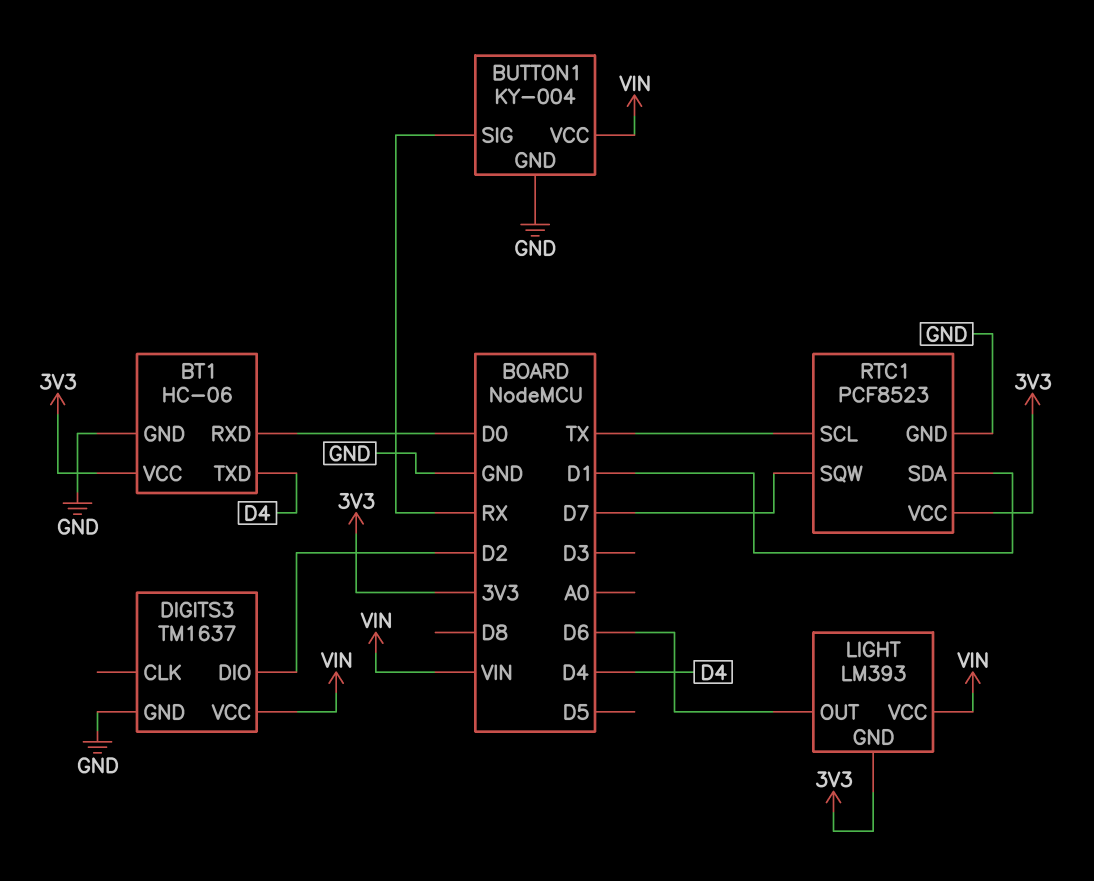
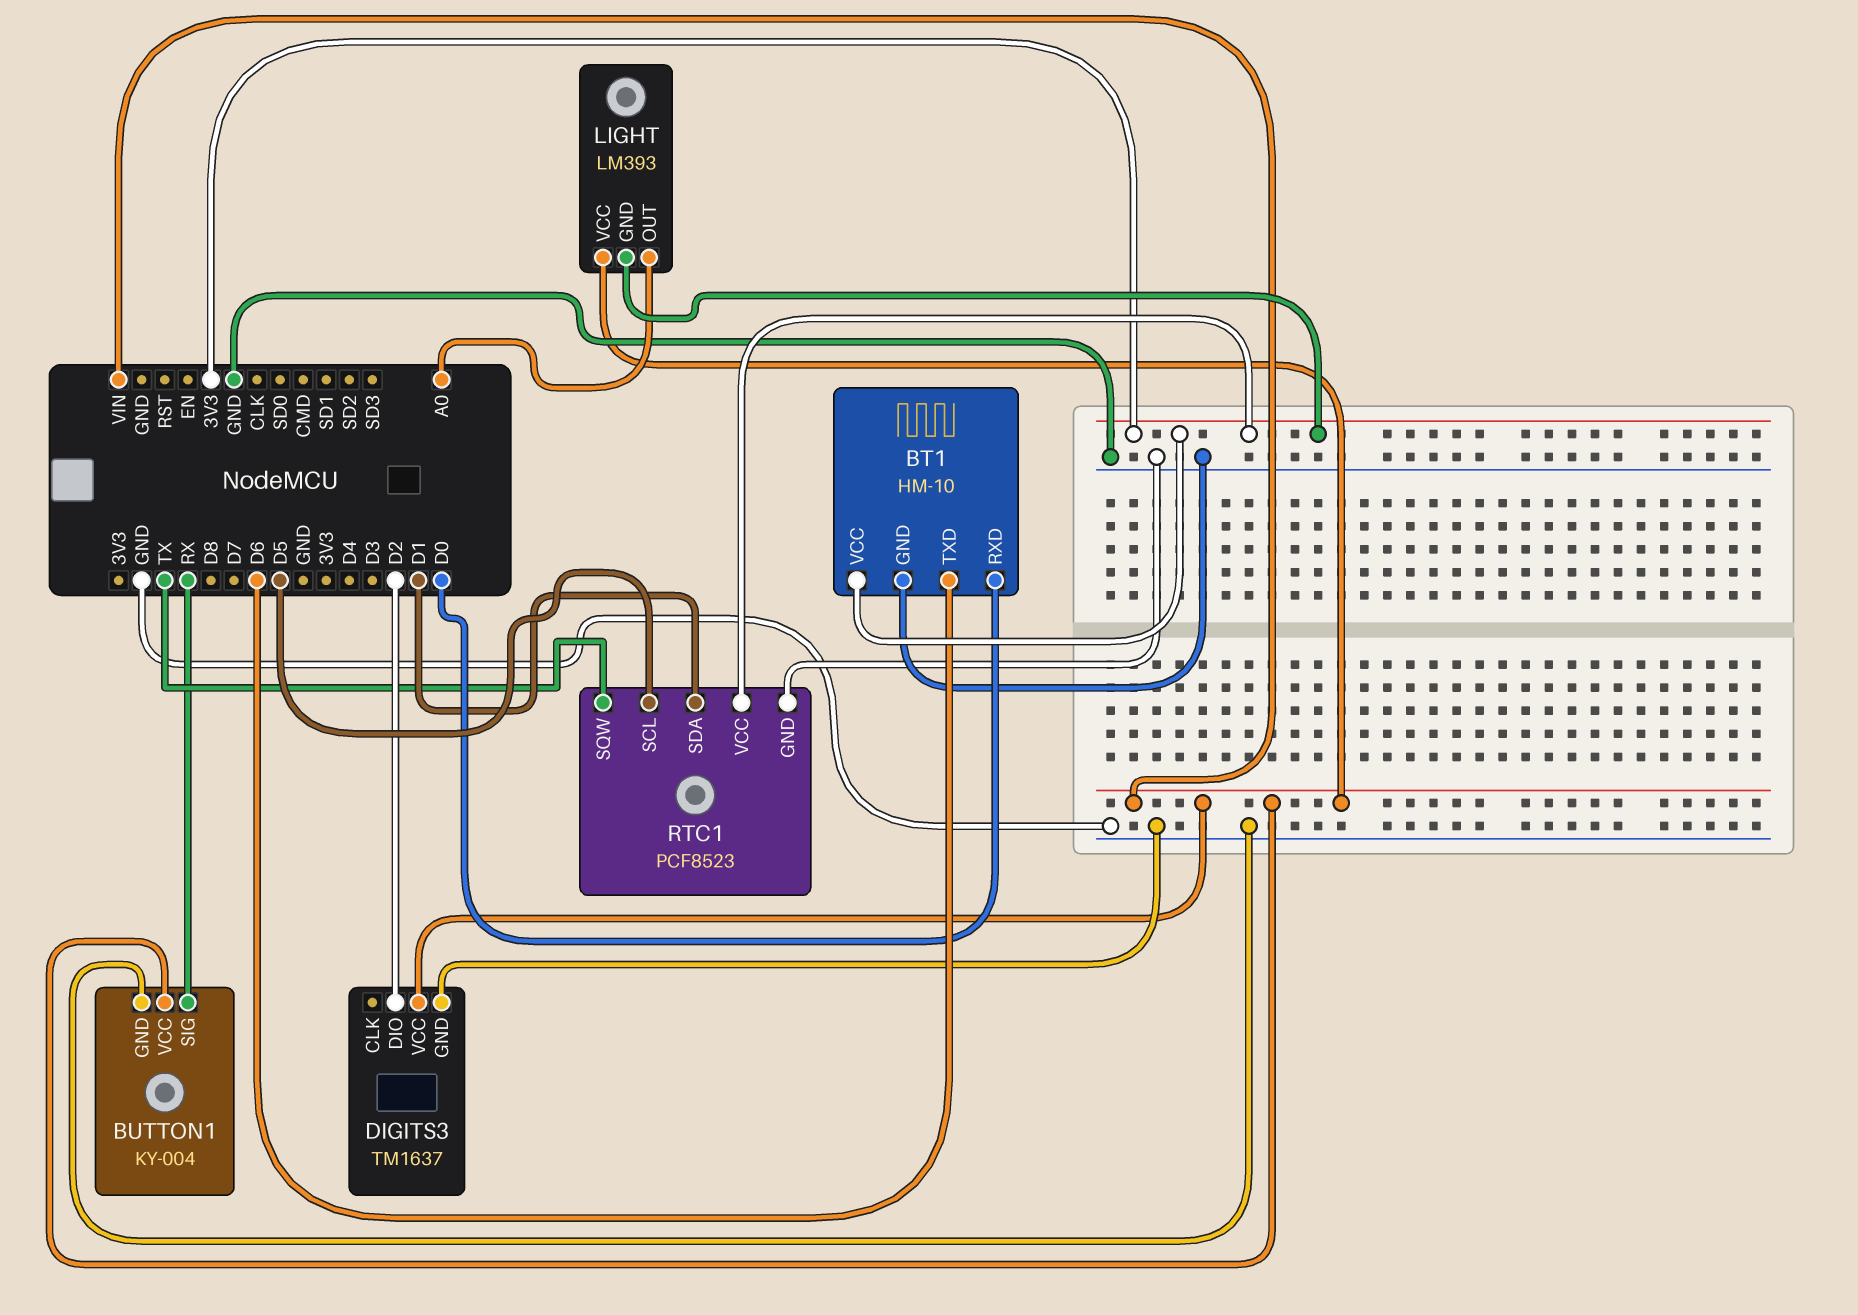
BT1: HC-06 -> HM-10
BT1 pin TXD: D4 -> D6
LIGHT pin OUT: D6 -> A0
RTC1 pin SCL: TX -> D5
RTC1 pin SQW: D7 -> TX

